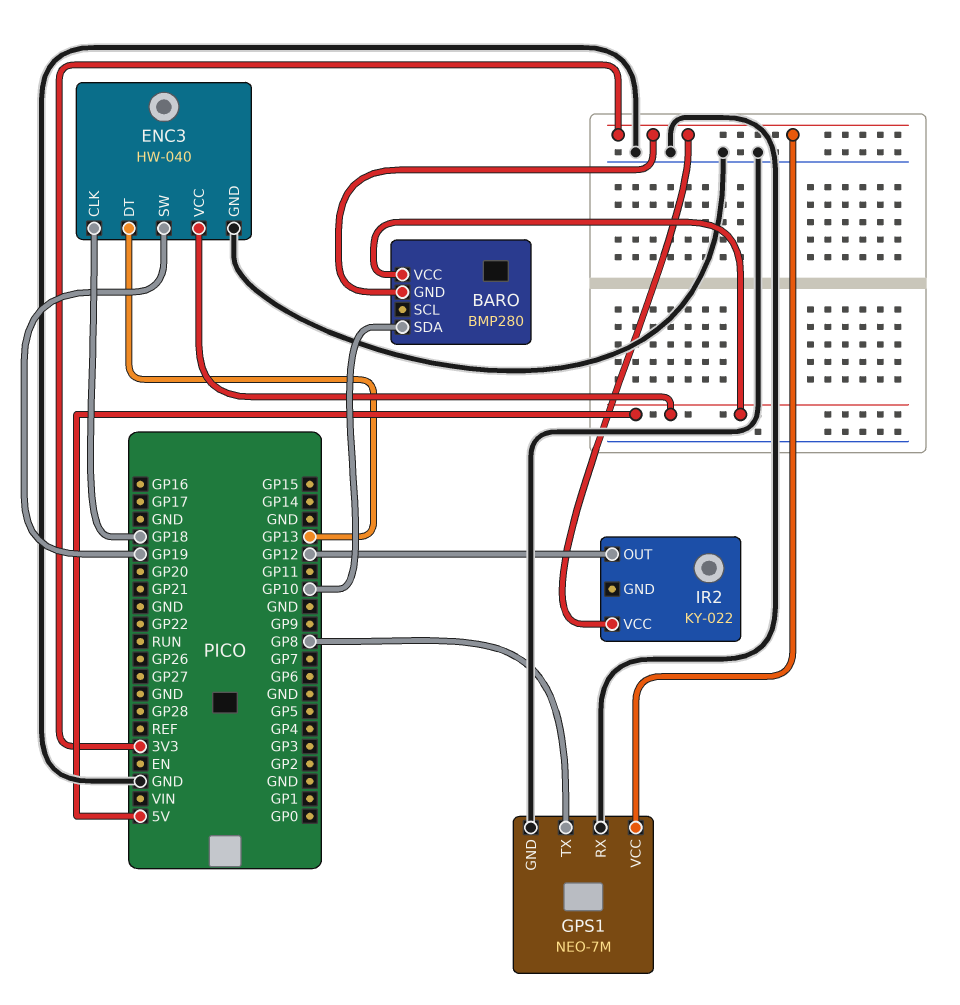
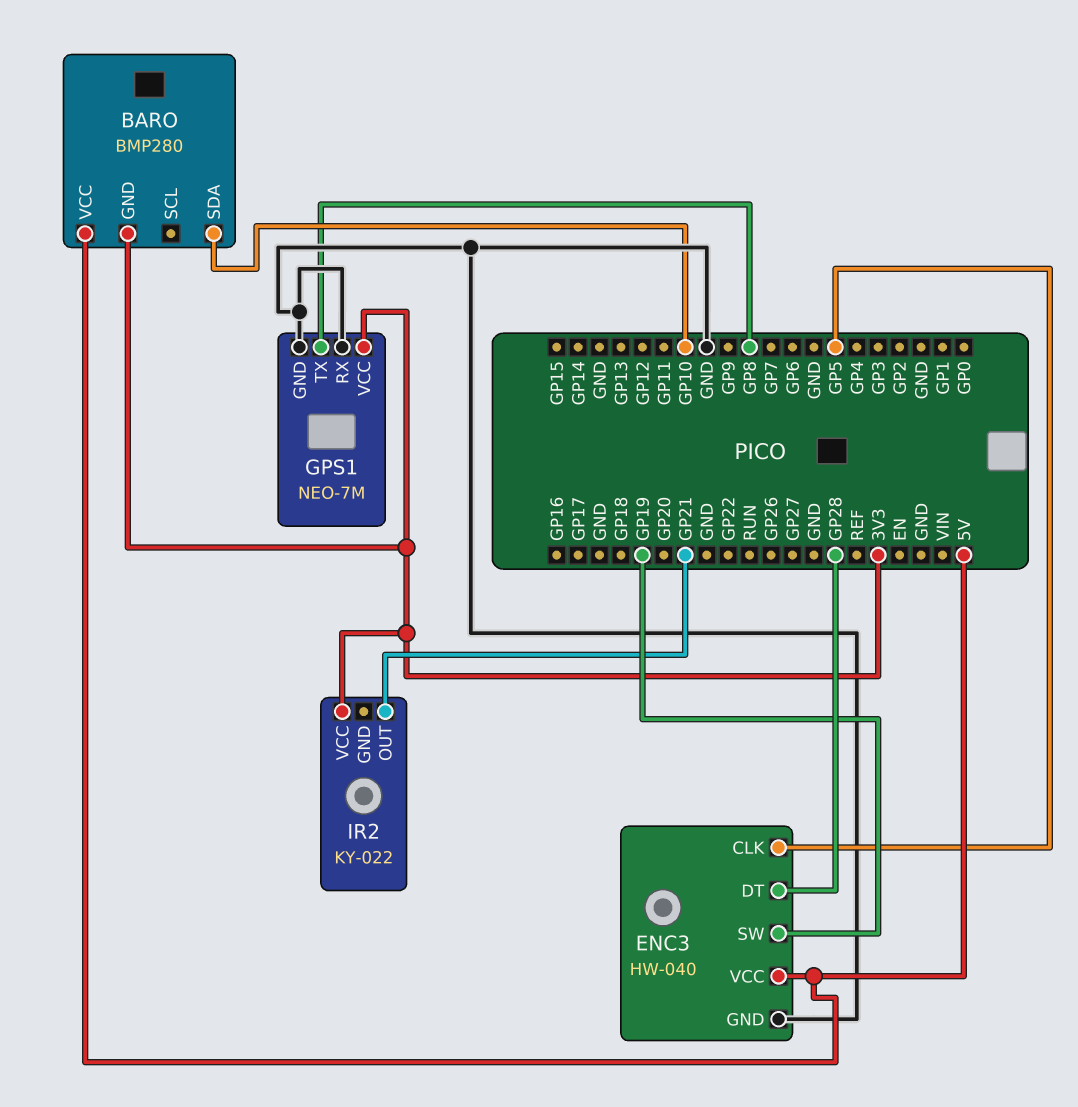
ENC3 pin CLK: GP18 -> GP5
ENC3 pin DT: GP13 -> GP28
IR2 pin OUT: GP12 -> GP21

